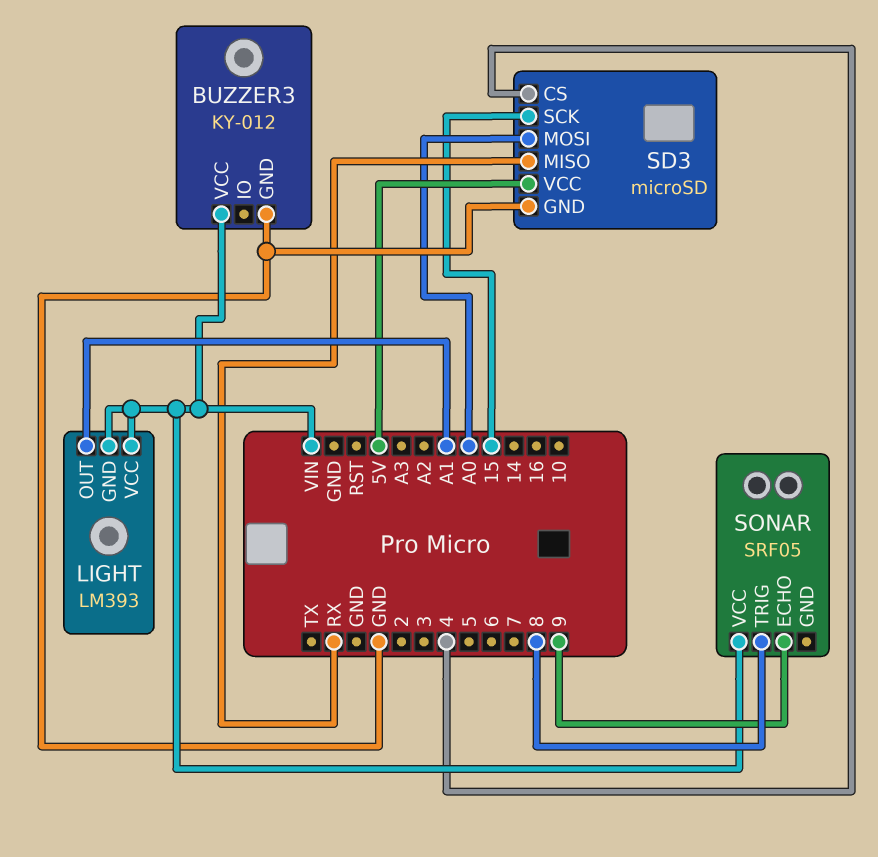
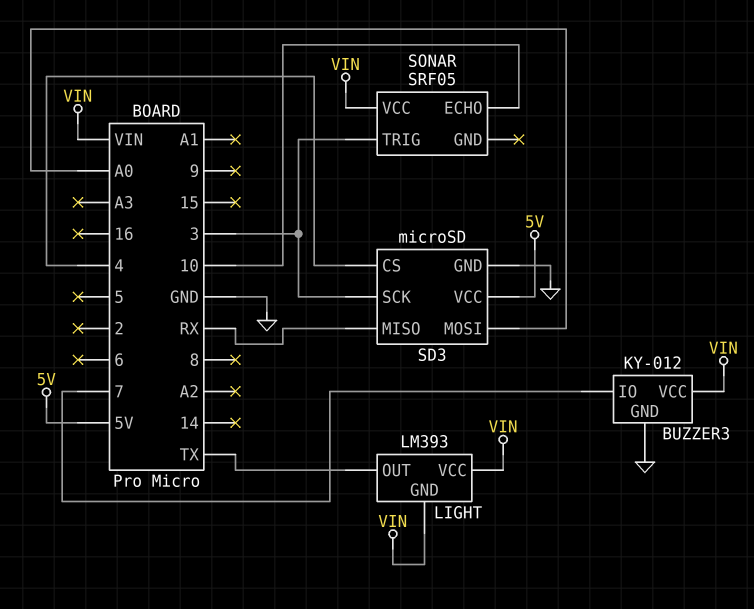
BUZZER3 pin IO: none -> 7
LIGHT pin OUT: A1 -> TX
SD3 pin SCK: 15 -> 3
SONAR pin ECHO: 9 -> 10
SONAR pin TRIG: 8 -> 3

